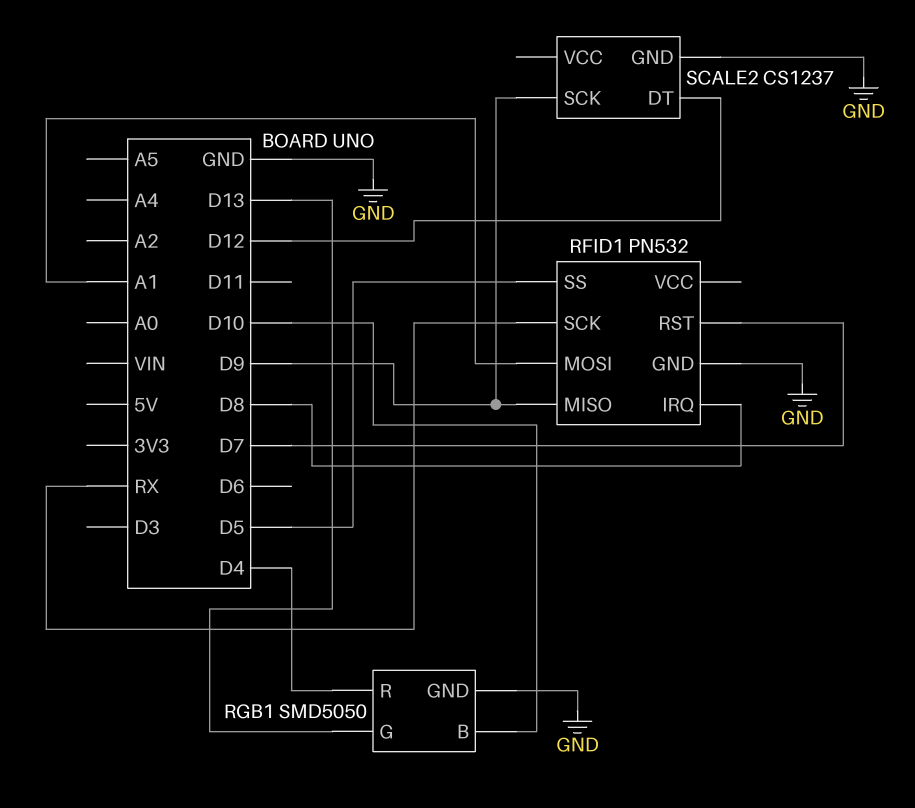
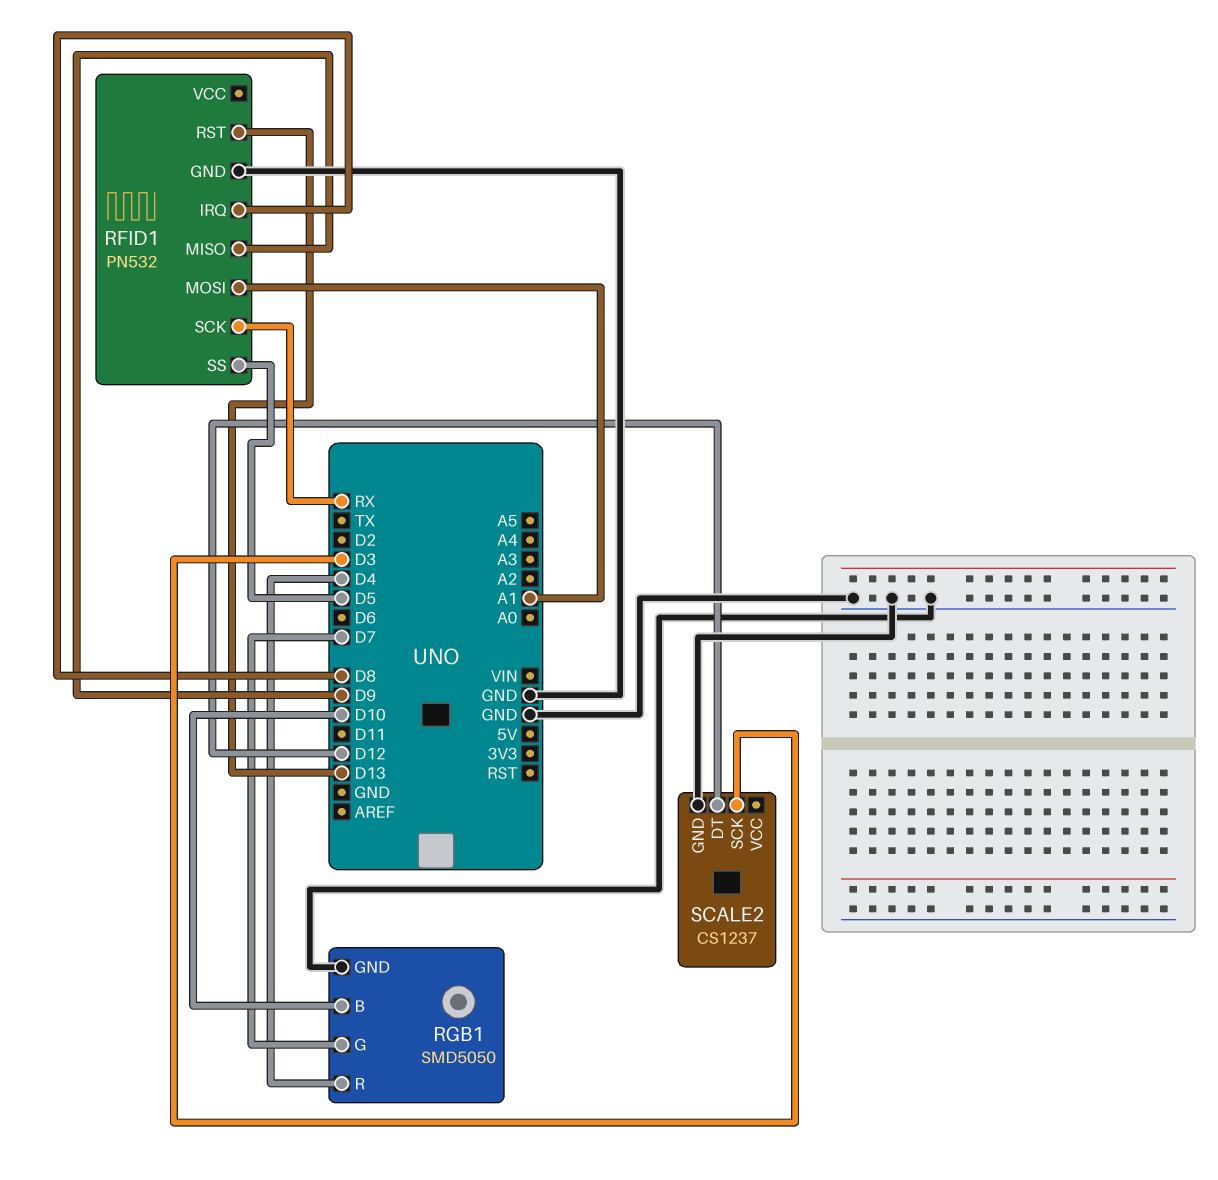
RFID1 pin RST: D7 -> D13
RGB1 pin G: D13 -> D7
SCALE2 pin SCK: D9 -> D3

